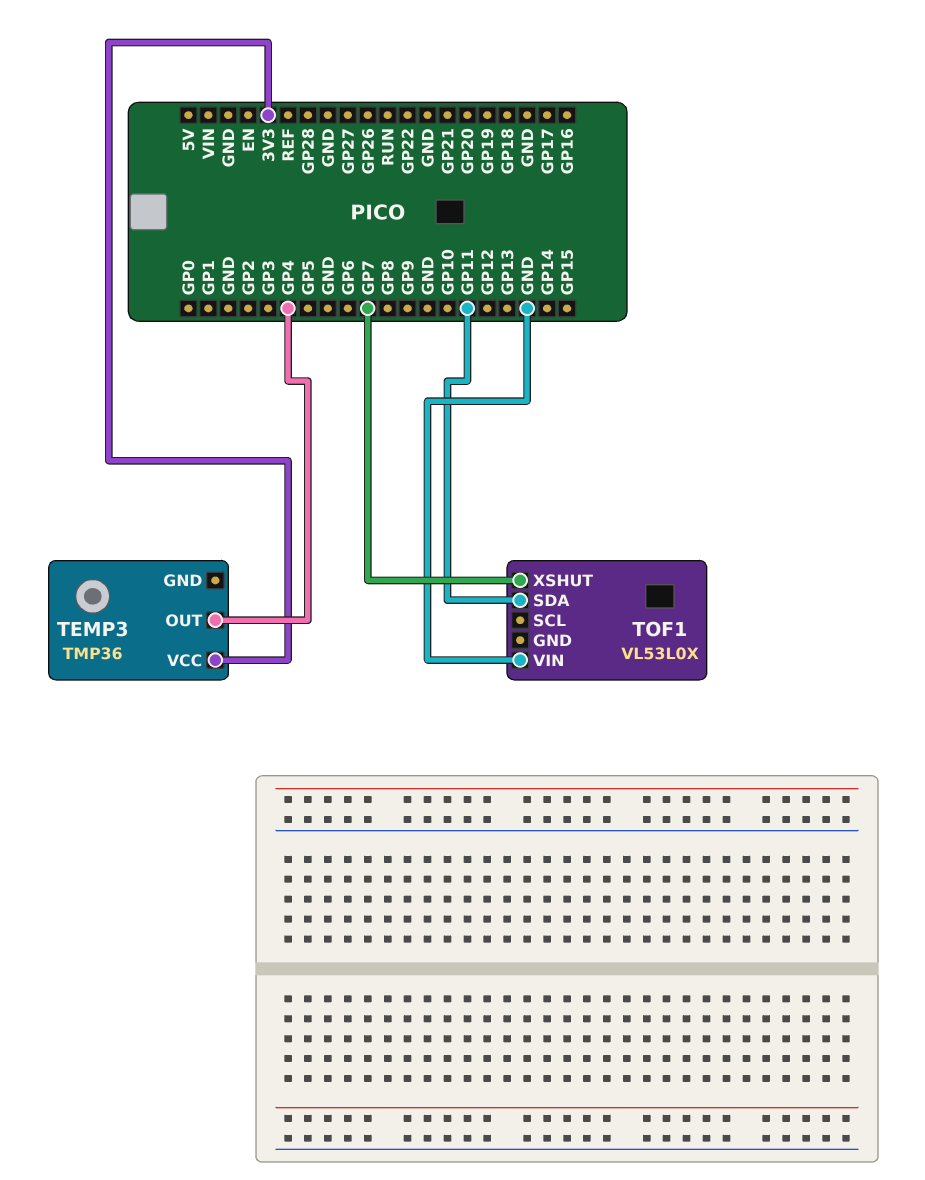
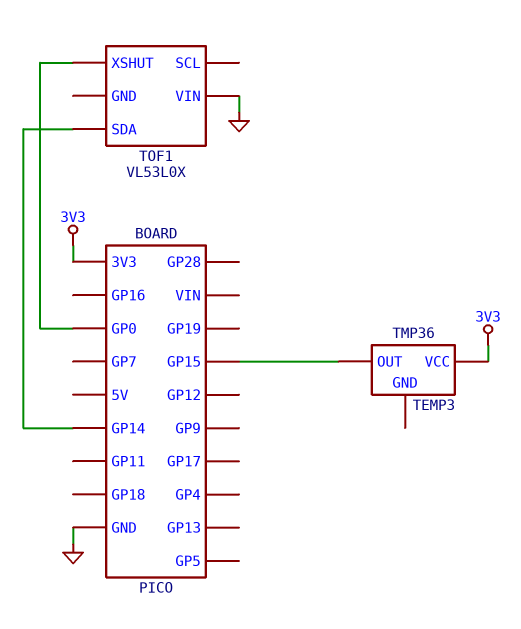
TEMP3 pin OUT: GP4 -> GP15
TOF1 pin SDA: GP11 -> GP14
TOF1 pin XSHUT: GP7 -> GP0

